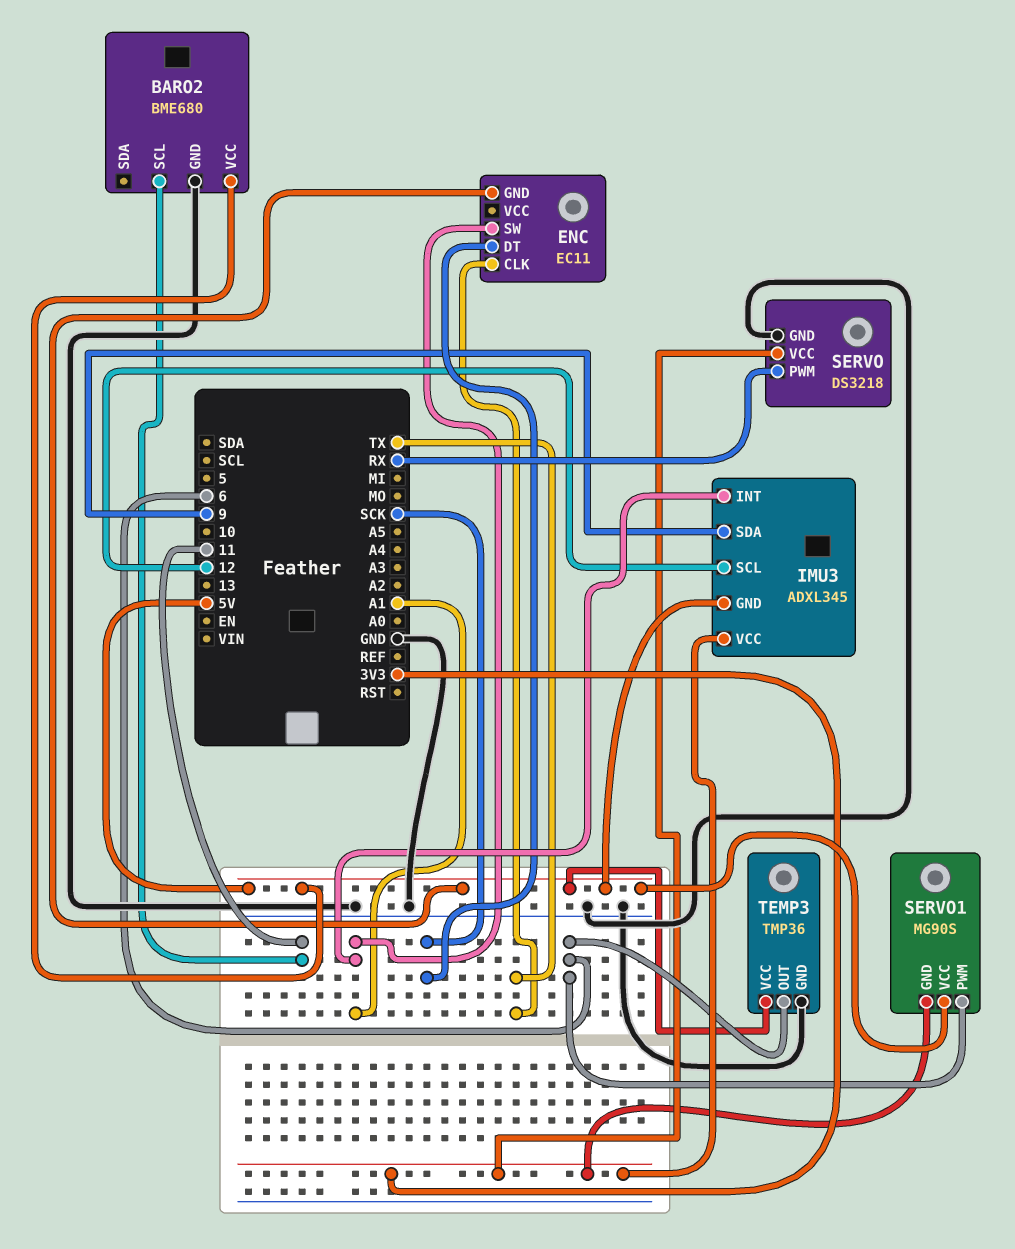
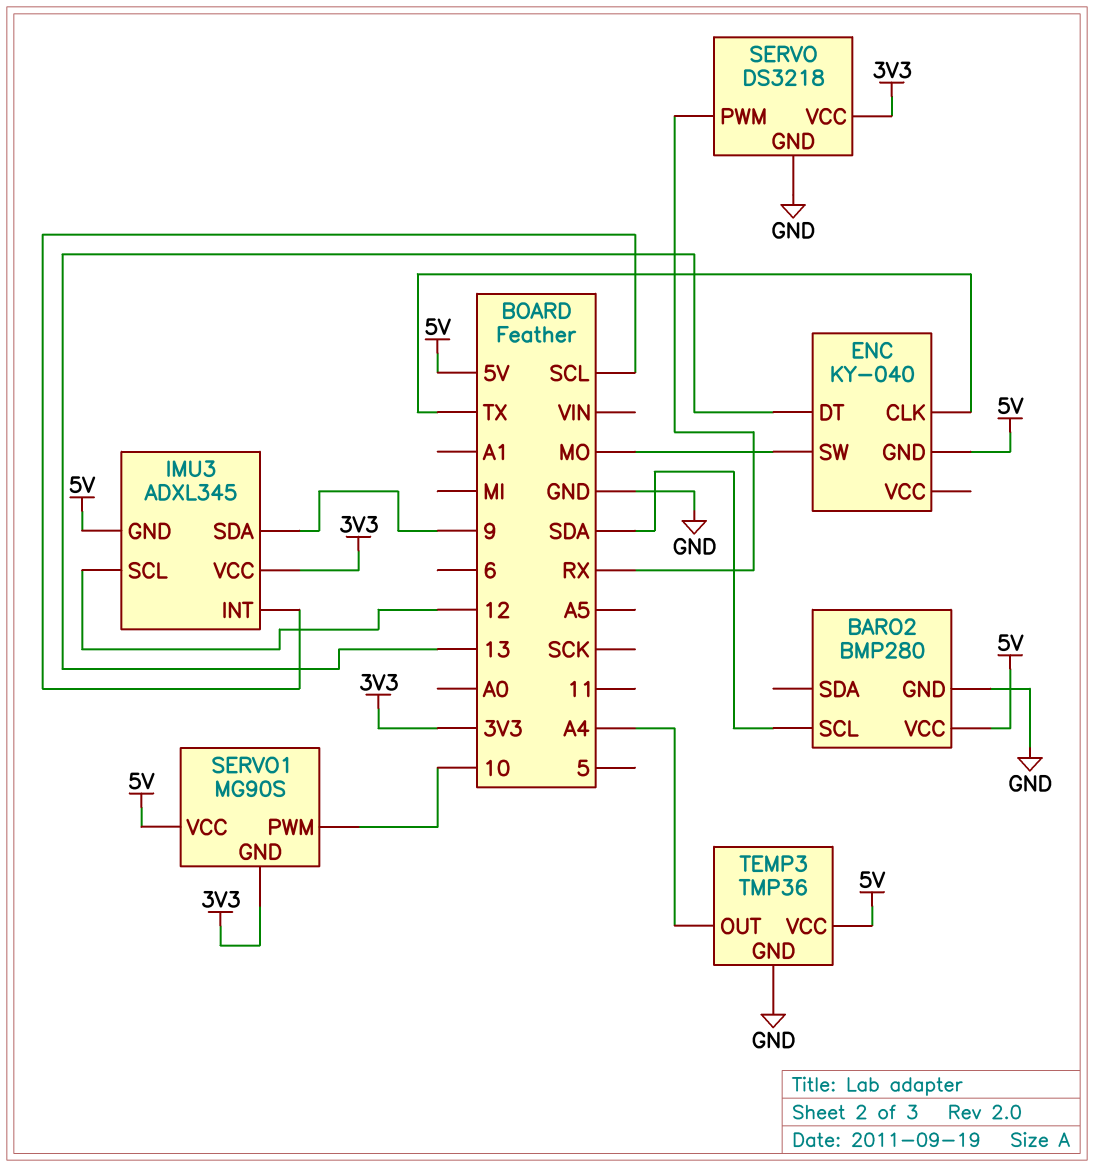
BARO2: BME680 -> BMP280
BARO2 pin SCL: 11 -> SDA
ENC: EC11 -> KY-040
ENC pin DT: SCK -> 13
ENC pin SW: A1 -> MO
IMU3 pin INT: A1 -> SCL
SERVO1 pin PWM: 6 -> 10
TEMP3 pin OUT: 6 -> A4

